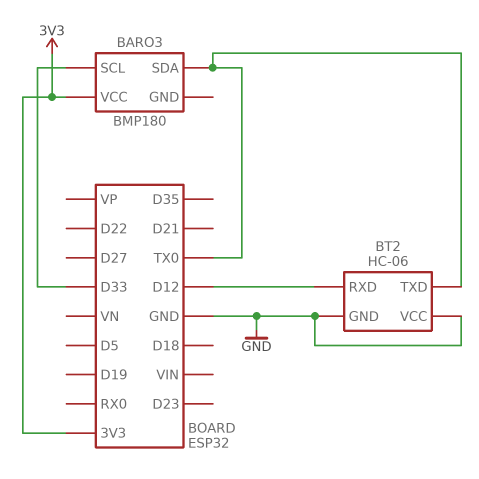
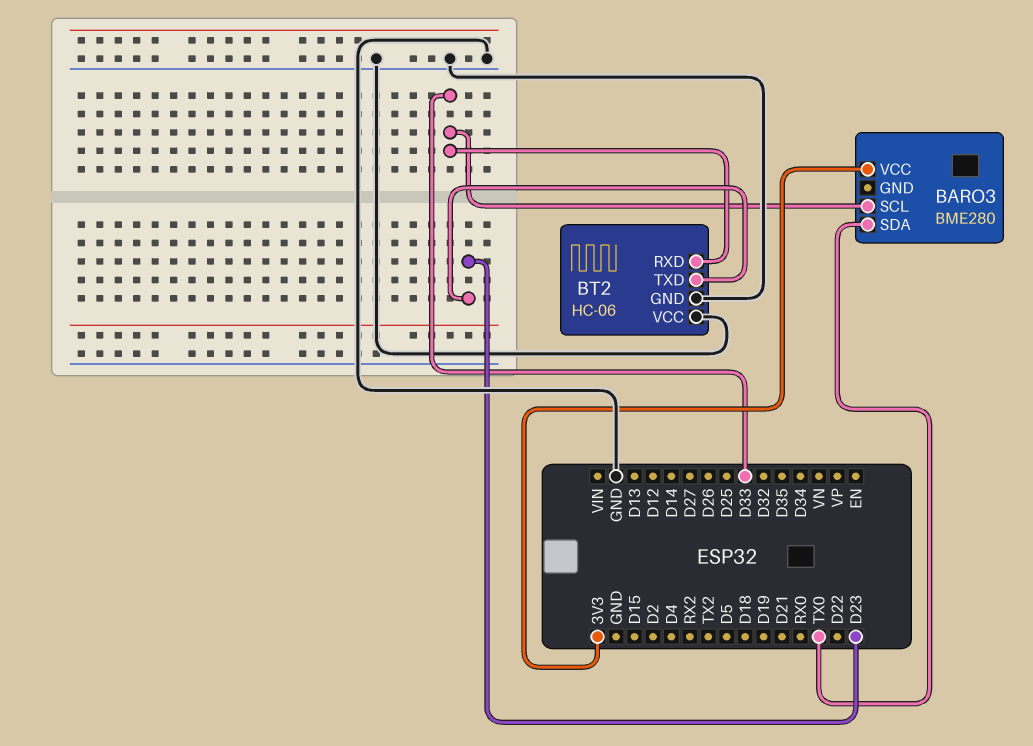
BARO3: BMP180 -> BME280
BT2 pin RXD: D12 -> D33
BT2 pin TXD: TX0 -> D23

